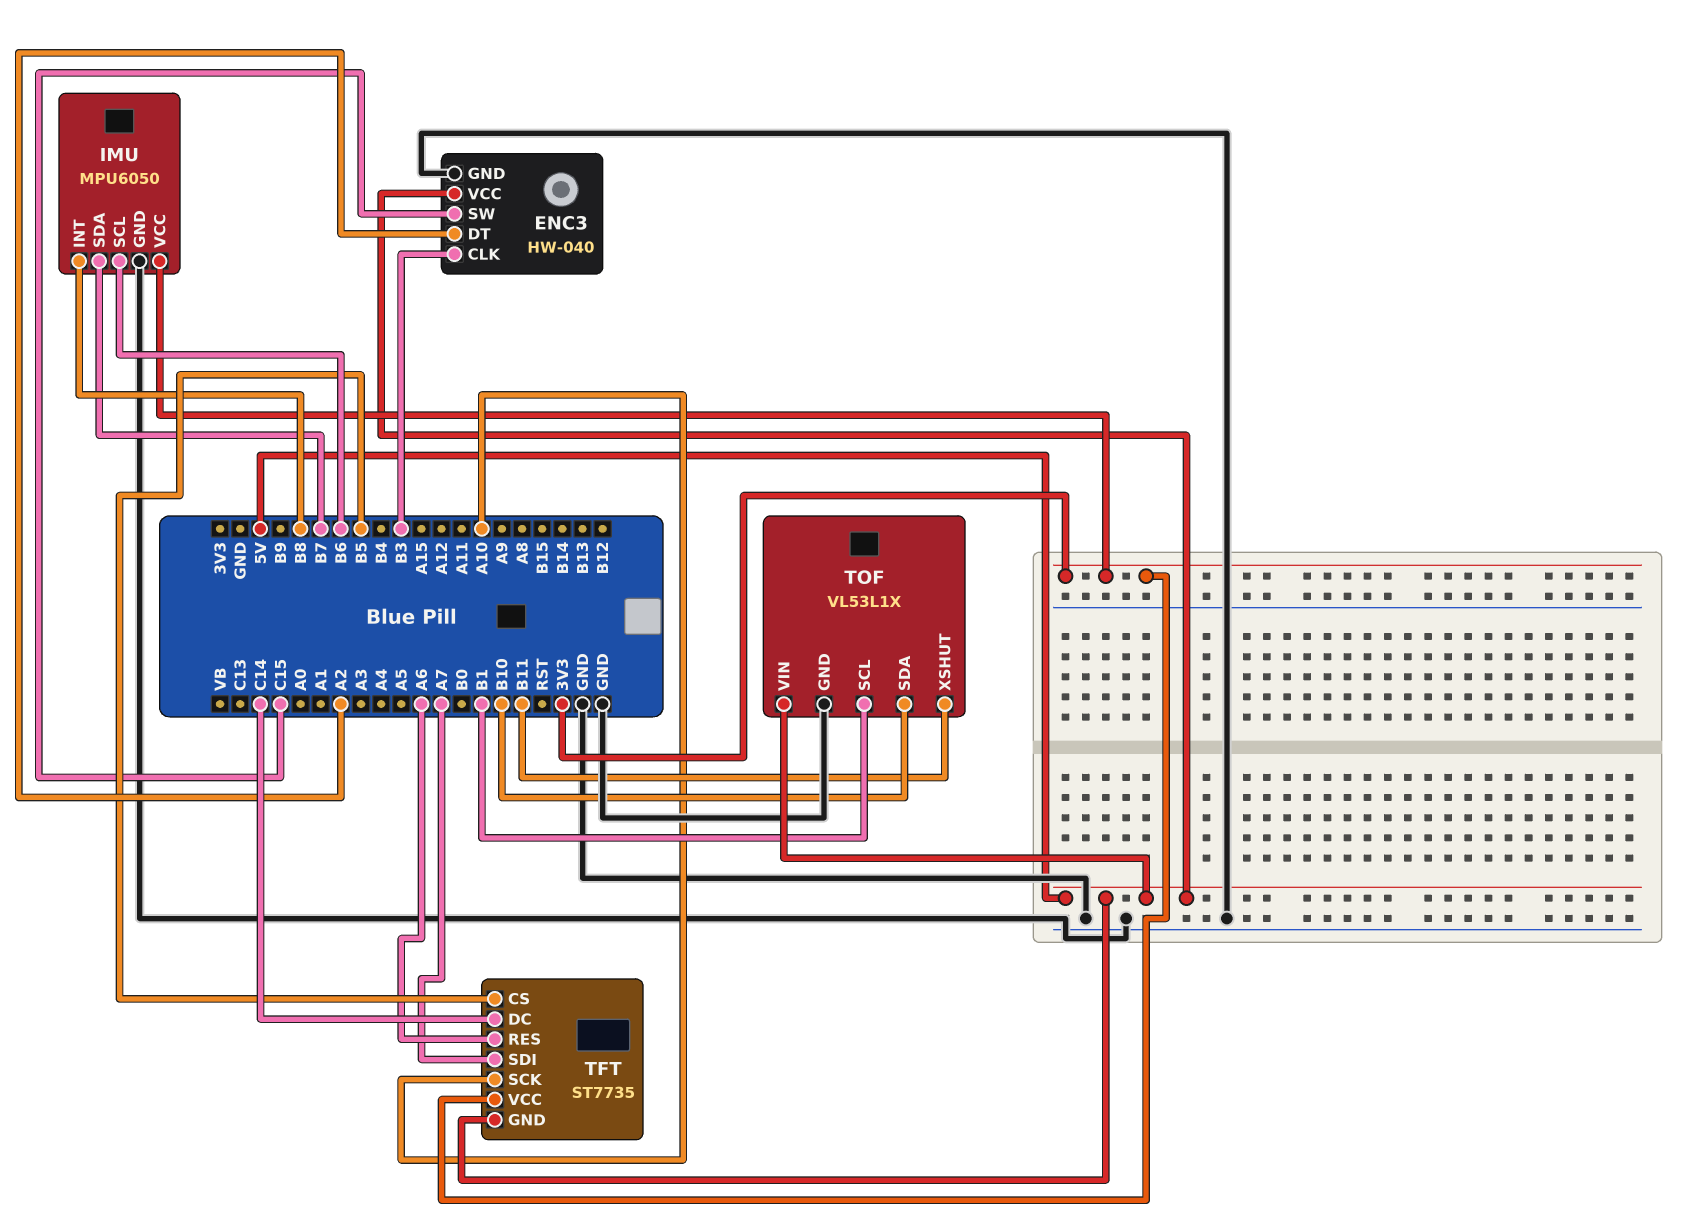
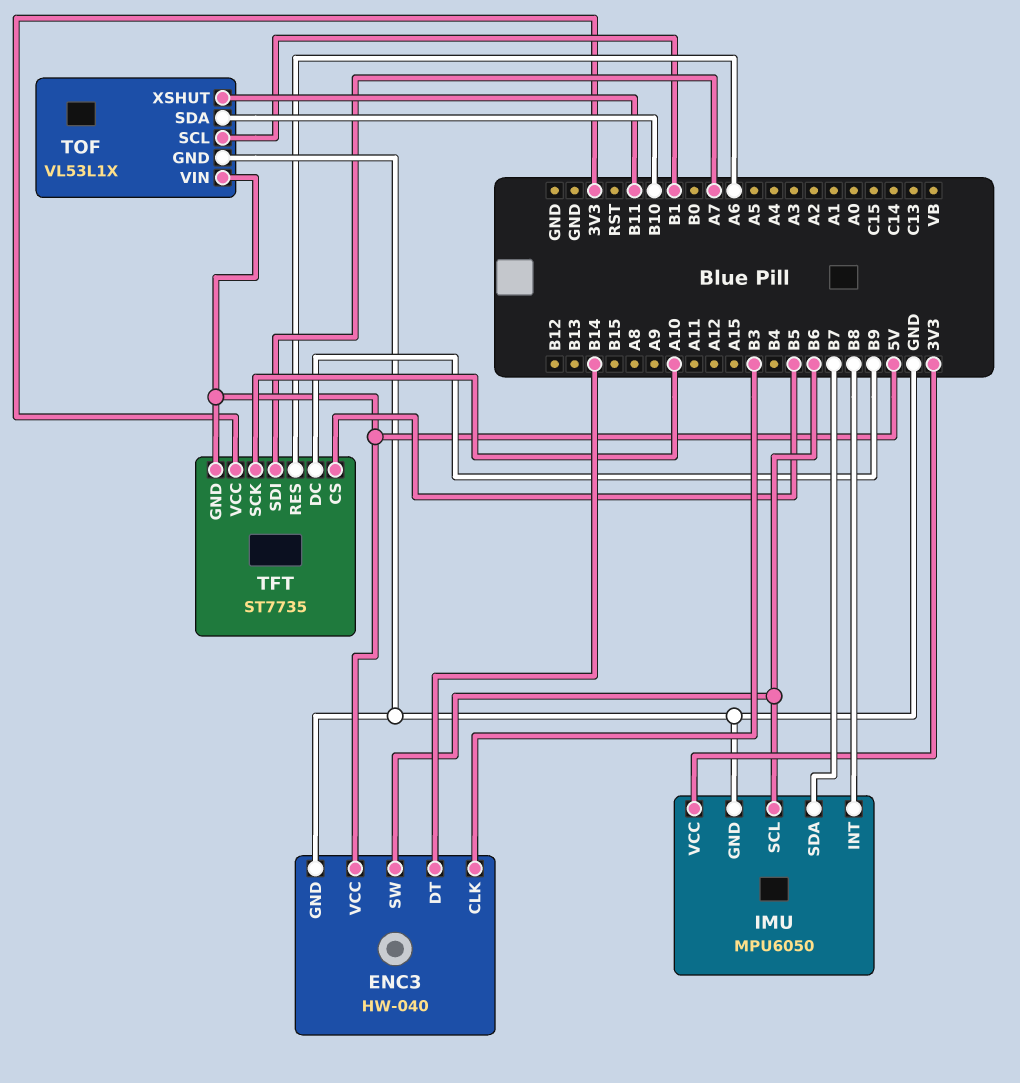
ENC3 pin DT: A2 -> B14
ENC3 pin SW: C15 -> B6
TFT pin DC: C14 -> B9

